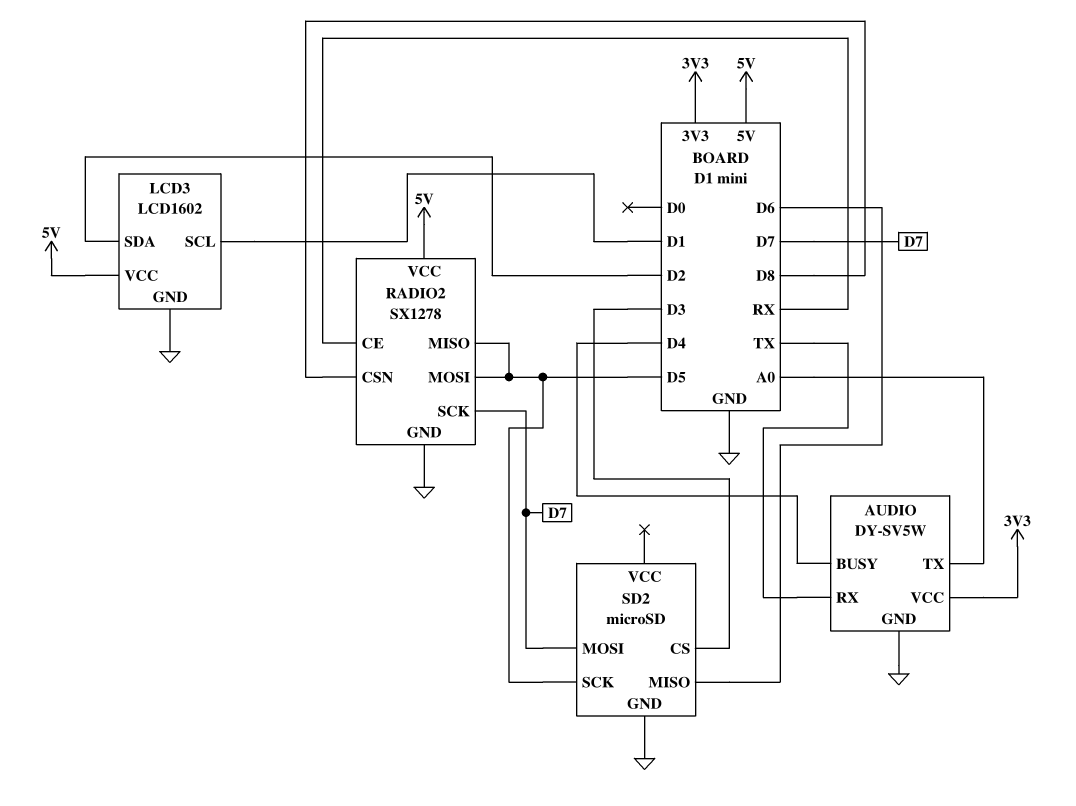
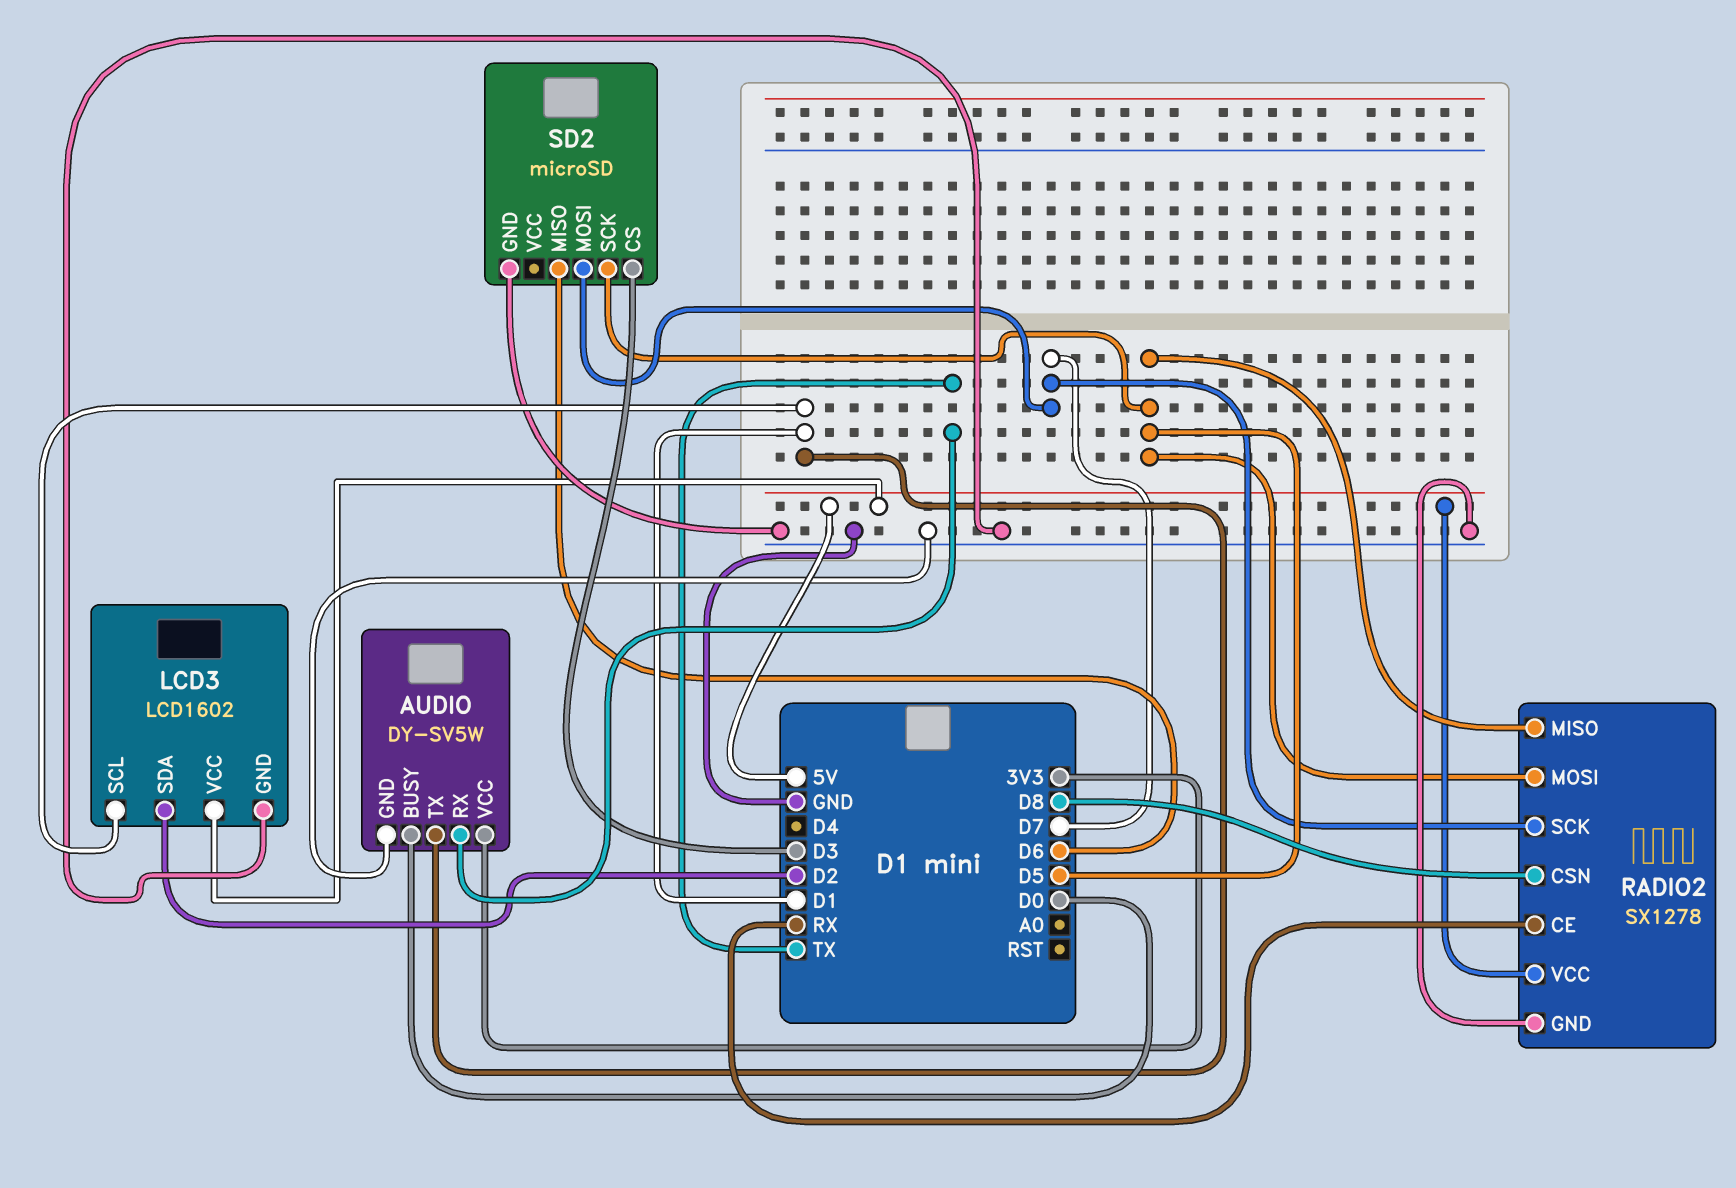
AUDIO pin BUSY: D4 -> D0
AUDIO pin TX: A0 -> D1

